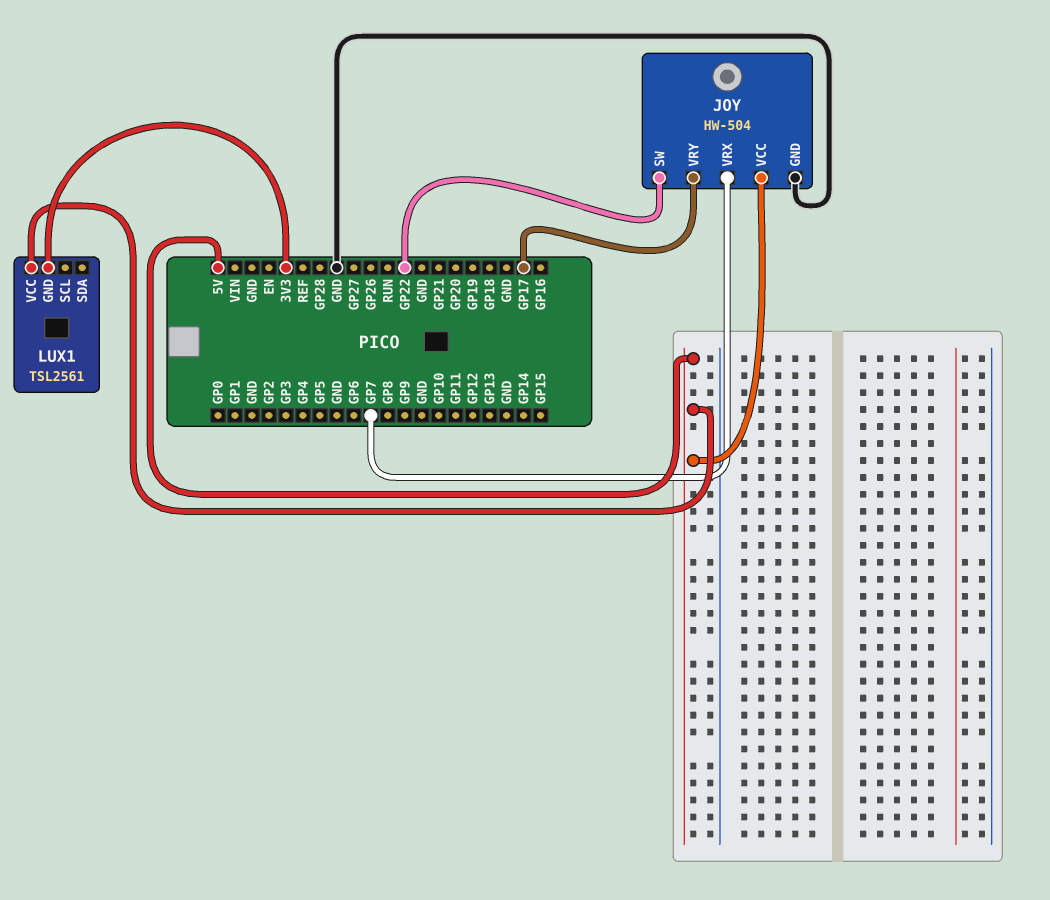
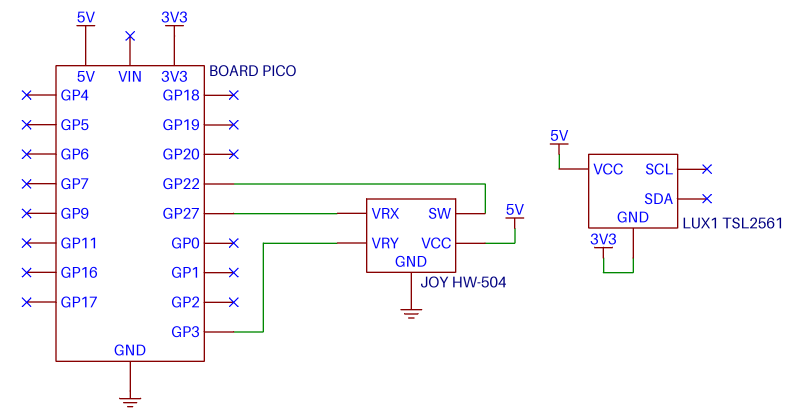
JOY pin VRX: GP7 -> GP27
JOY pin VRY: GP17 -> GP3

